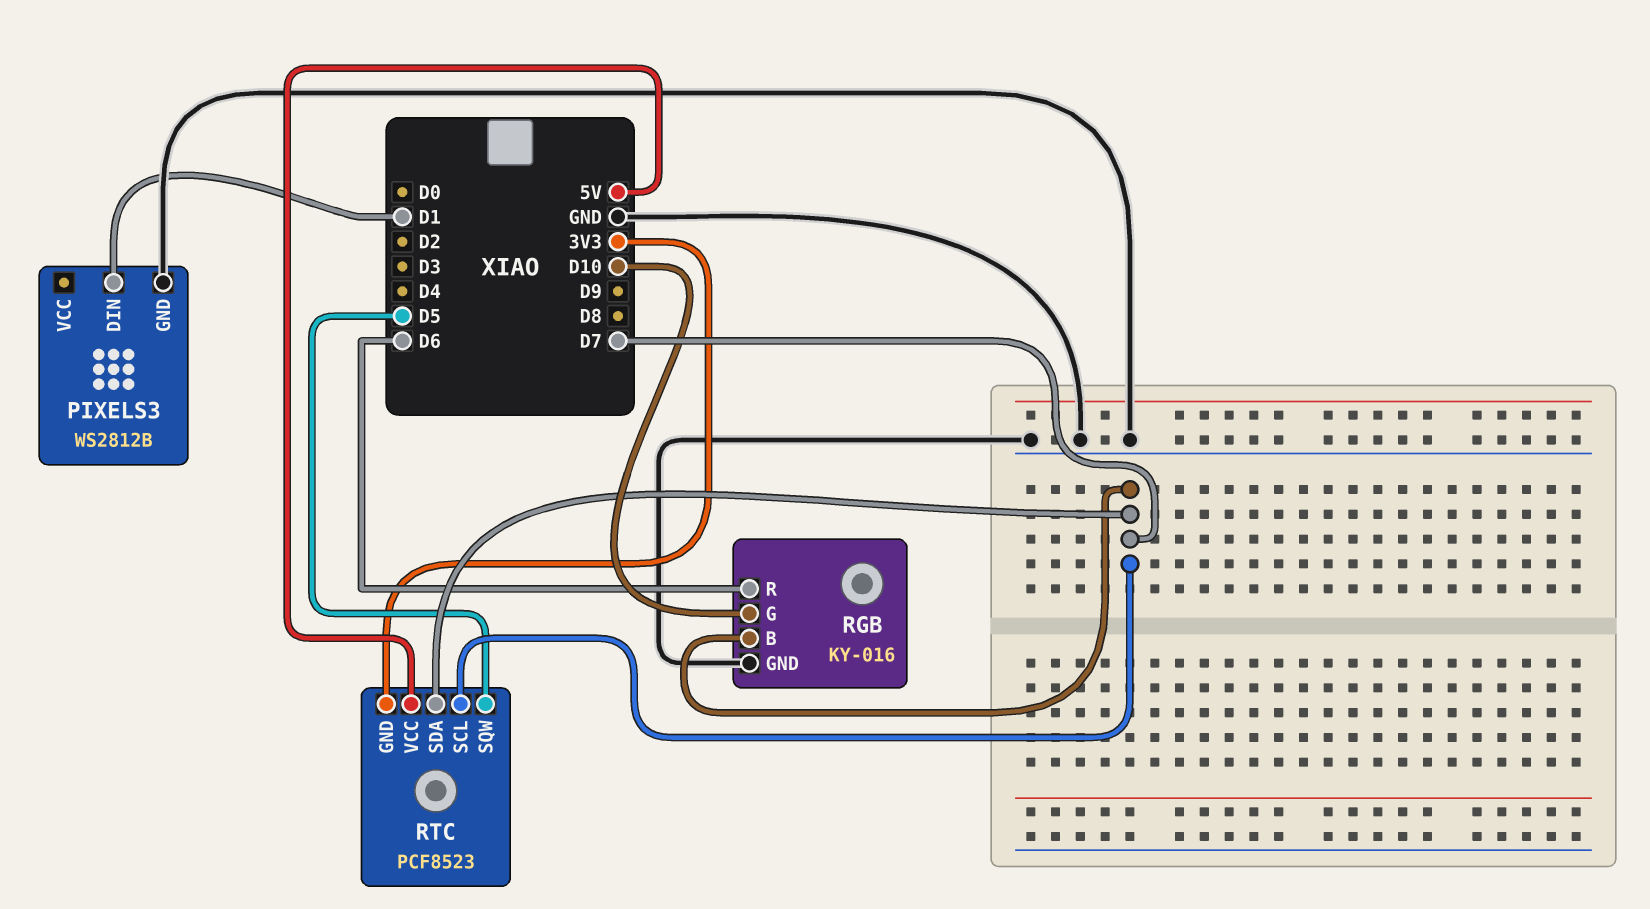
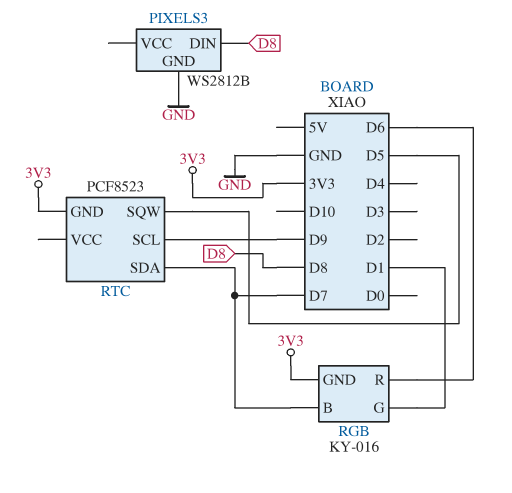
PIXELS3 pin DIN: D1 -> D8
RGB pin G: D10 -> D1
RGB pin GND: GND -> 3V3
RTC pin SCL: D7 -> D9
RTC pin VCC: 5V -> none

